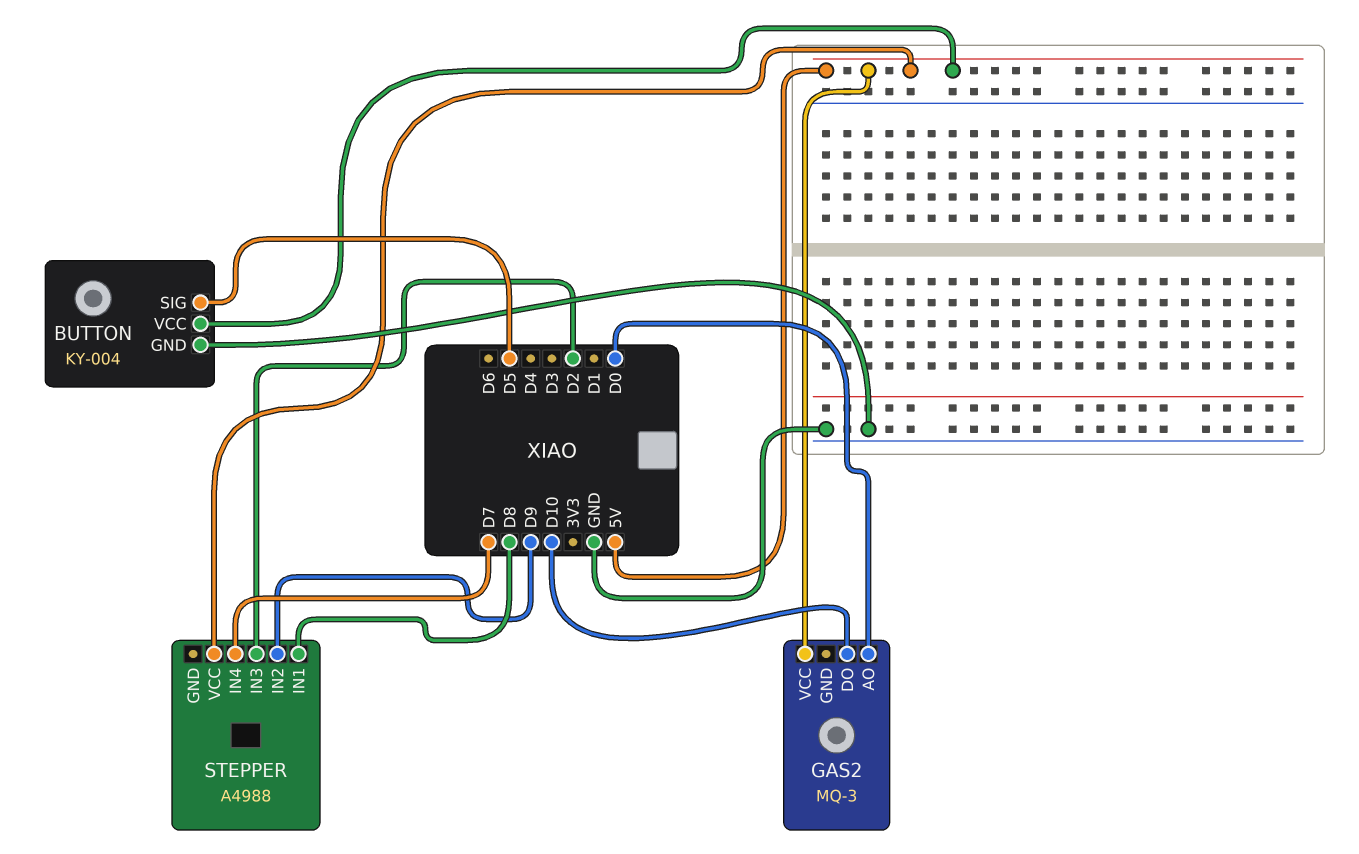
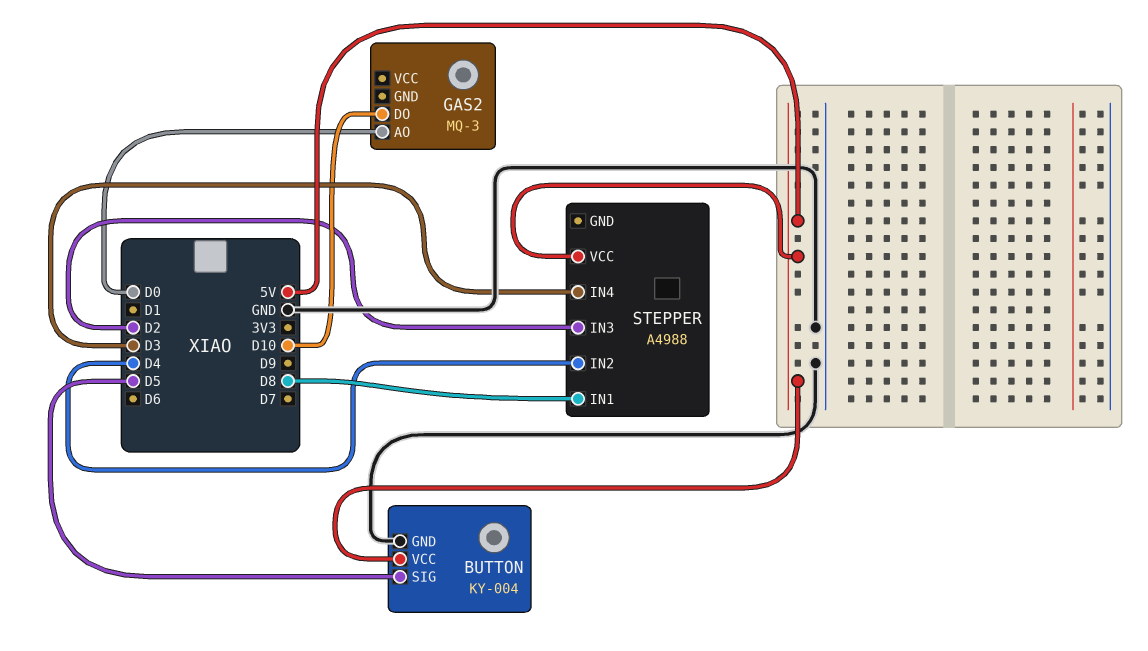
GAS2 pin VCC: 5V -> none
STEPPER pin IN2: D9 -> D4
STEPPER pin IN4: D7 -> D3

